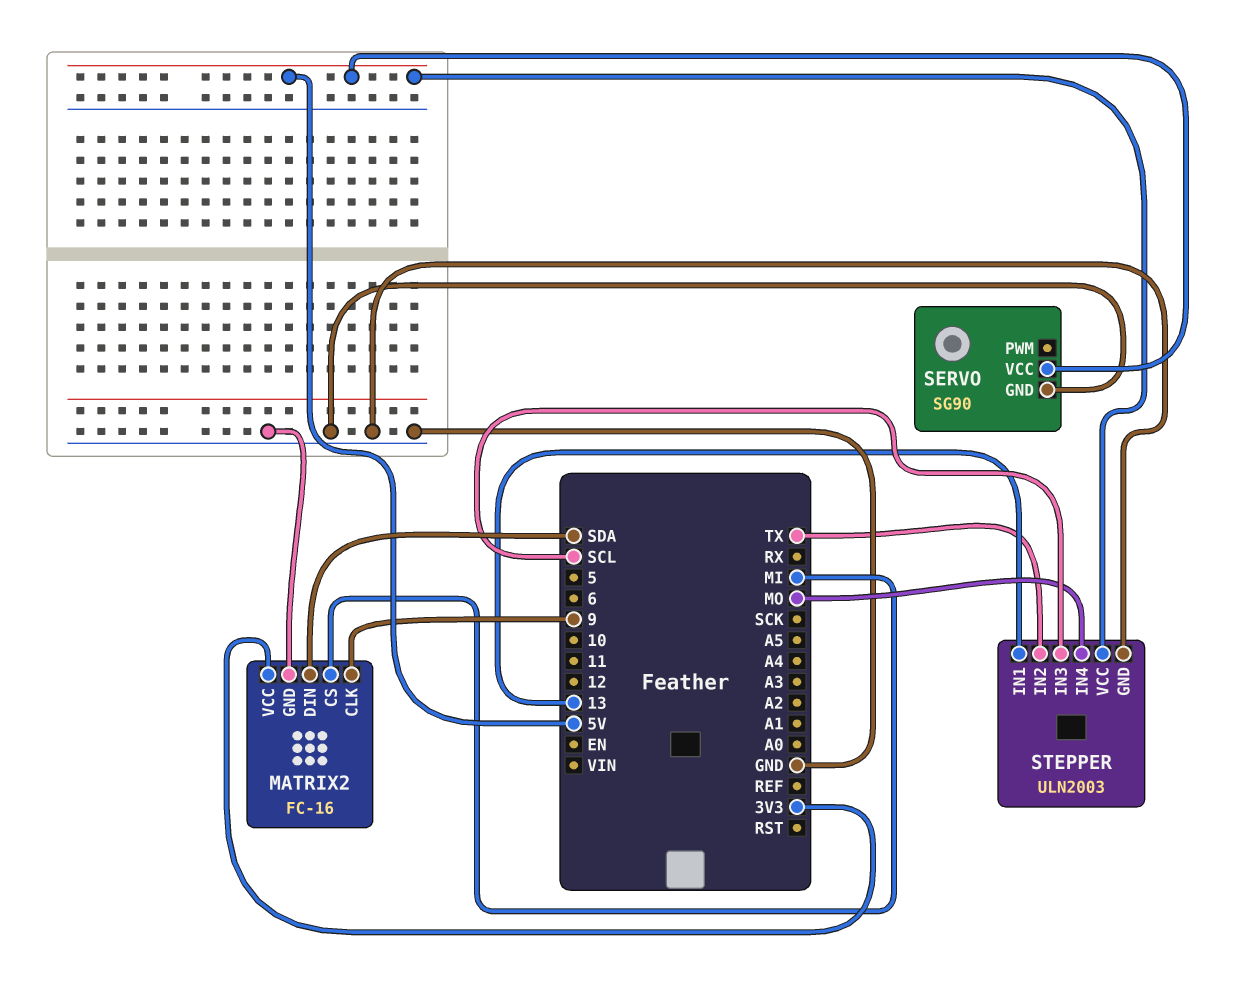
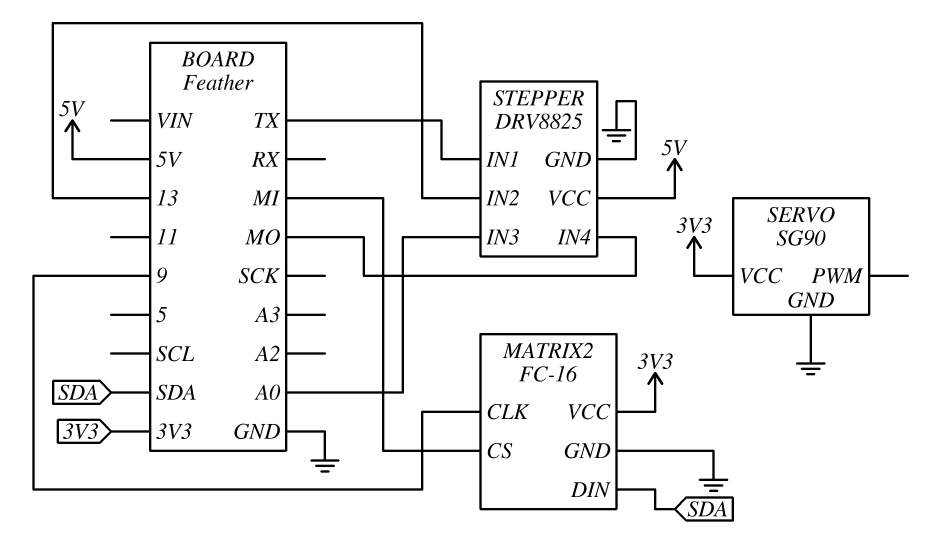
SERVO pin VCC: 5V -> 3V3
STEPPER: ULN2003 -> DRV8825
STEPPER pin IN1: 13 -> TX
STEPPER pin IN2: TX -> 13
STEPPER pin IN3: SCL -> A0

